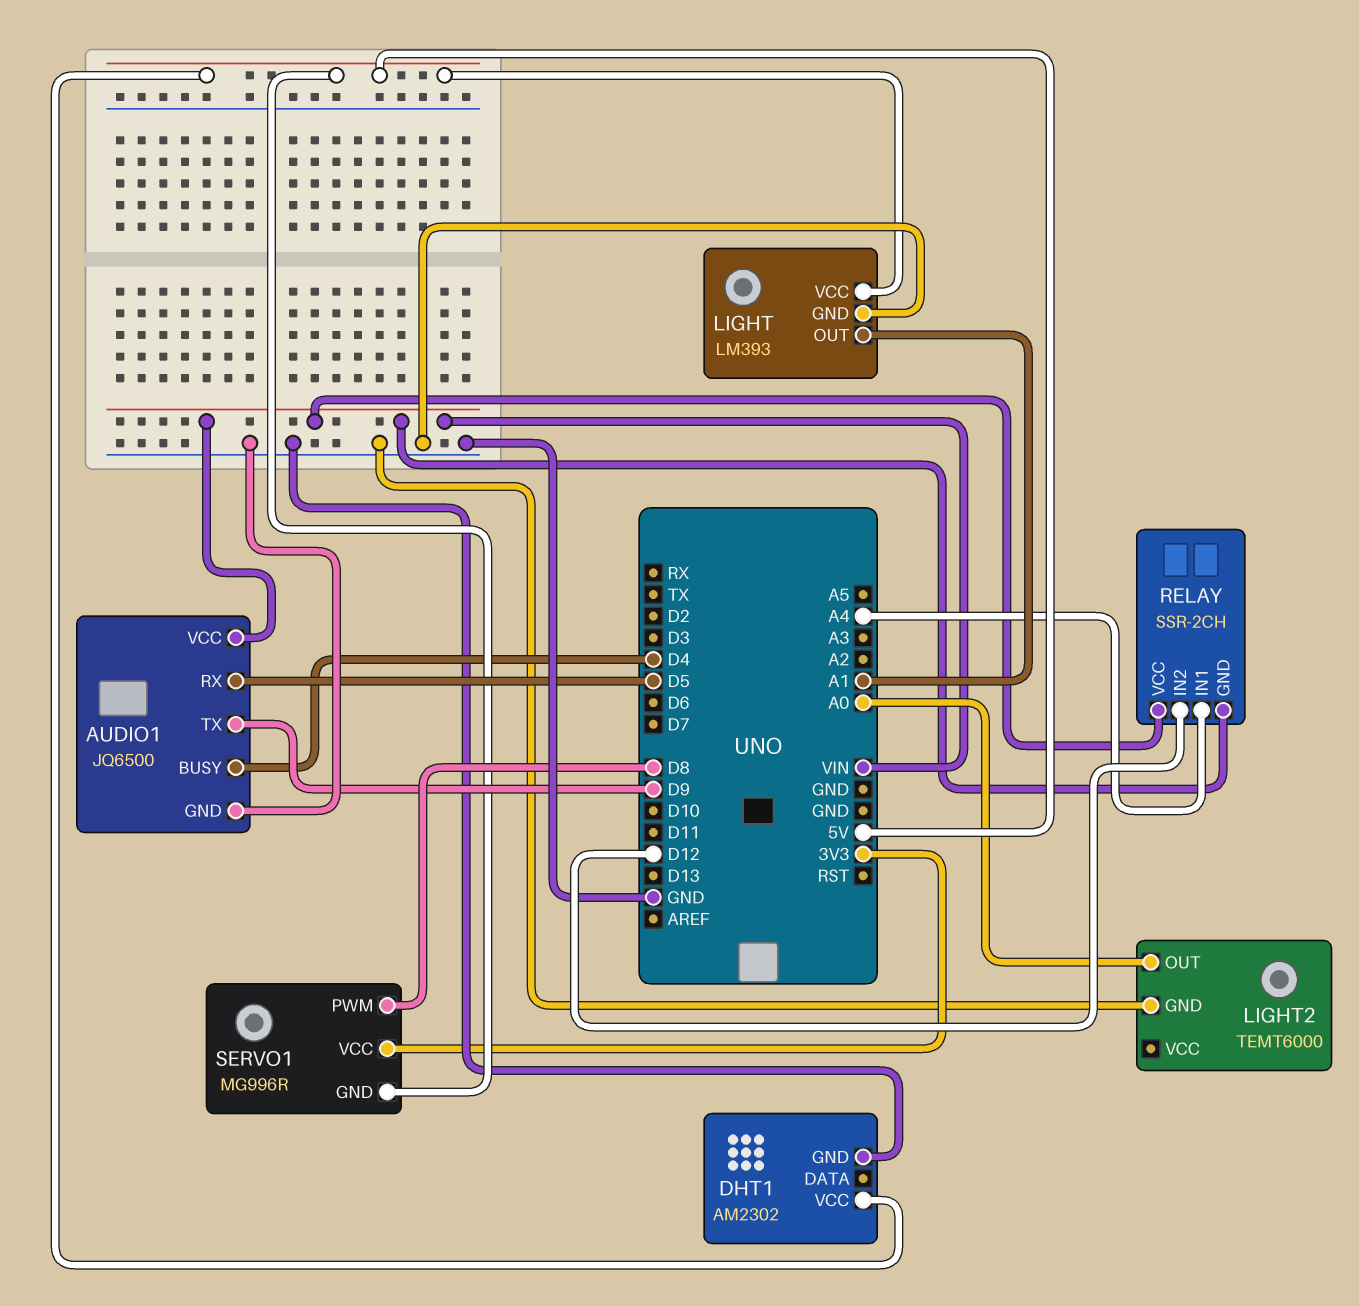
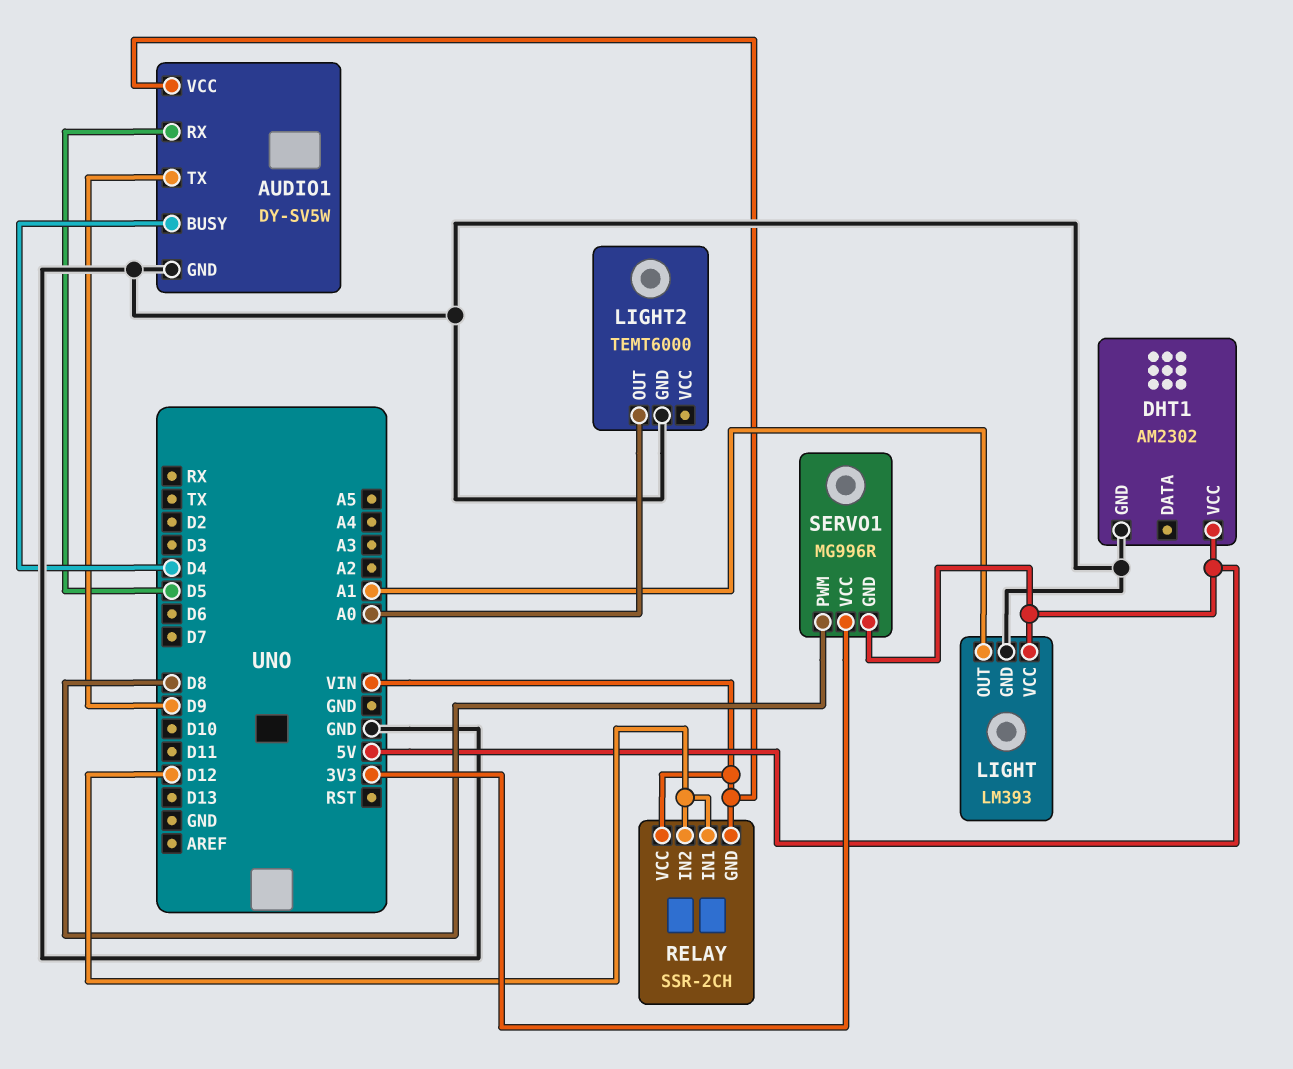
AUDIO1: JQ6500 -> DY-SV5W
RELAY pin IN1: A4 -> D12

